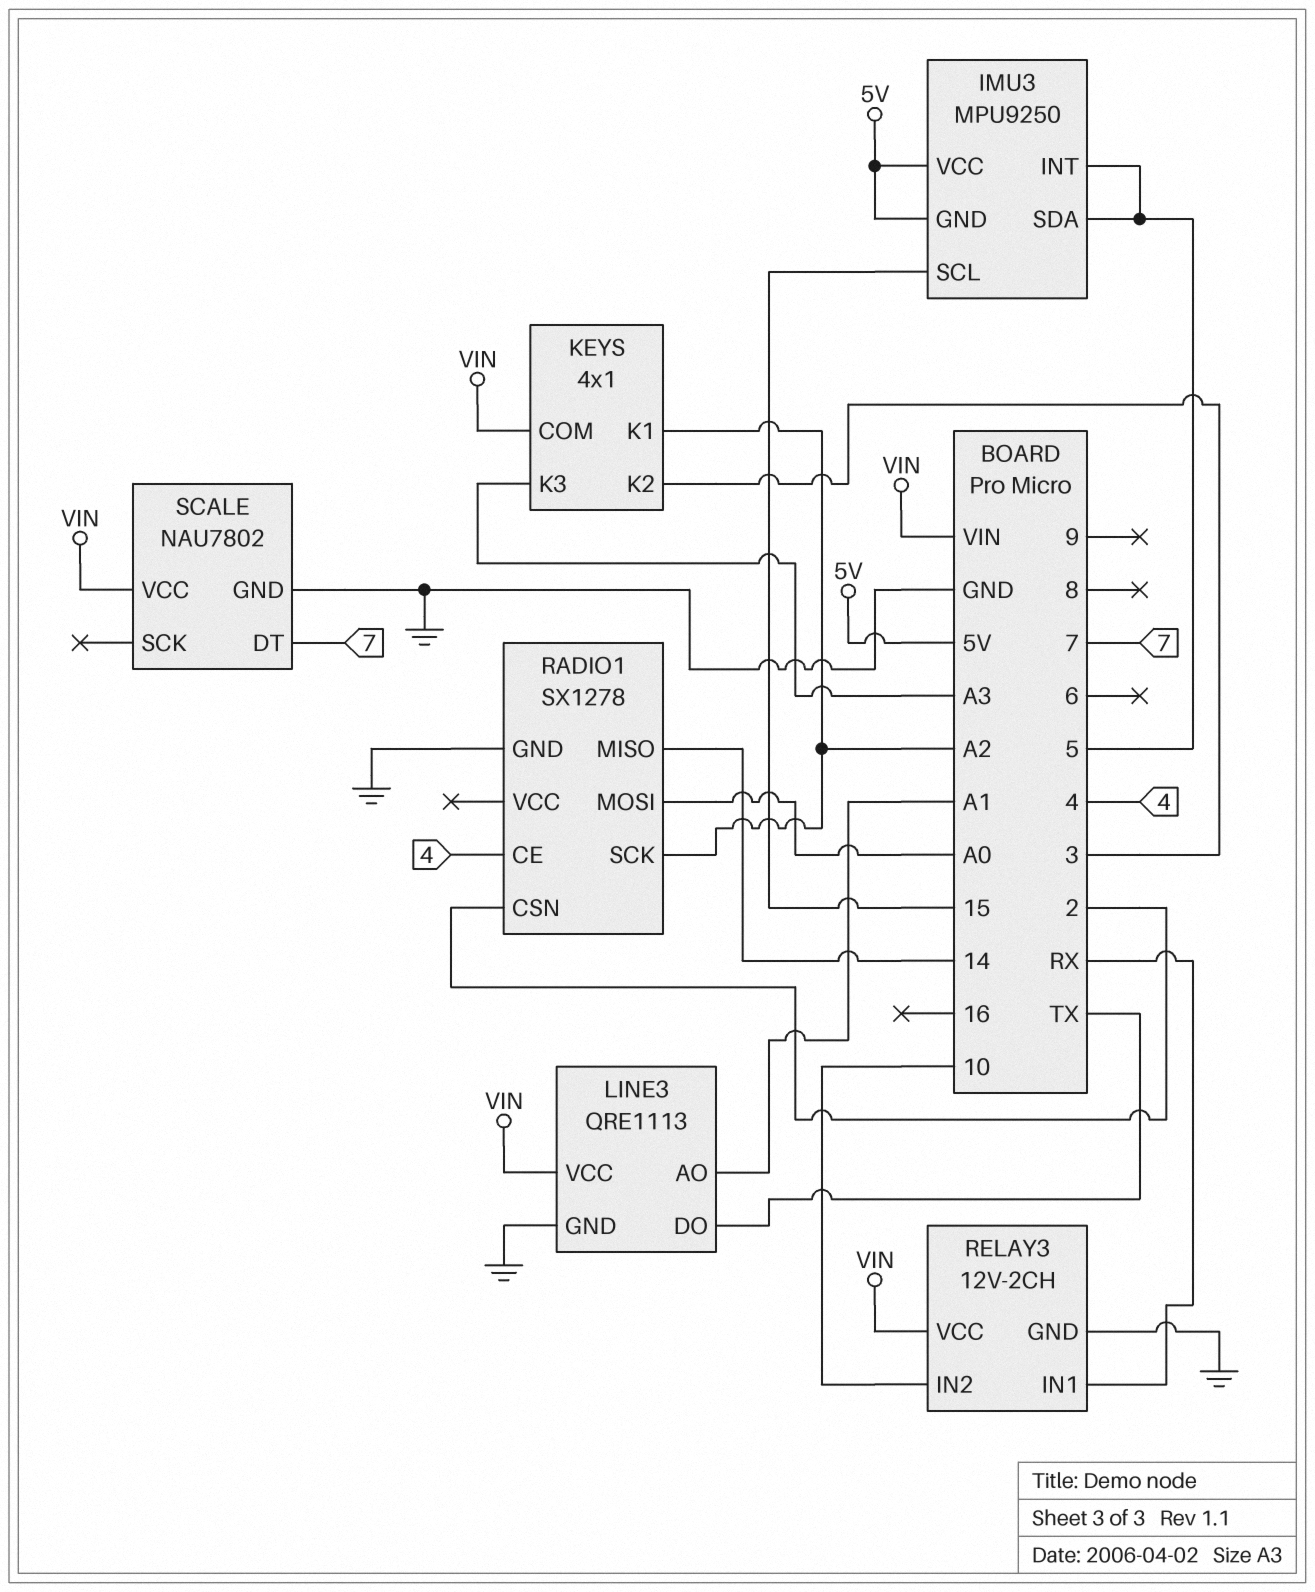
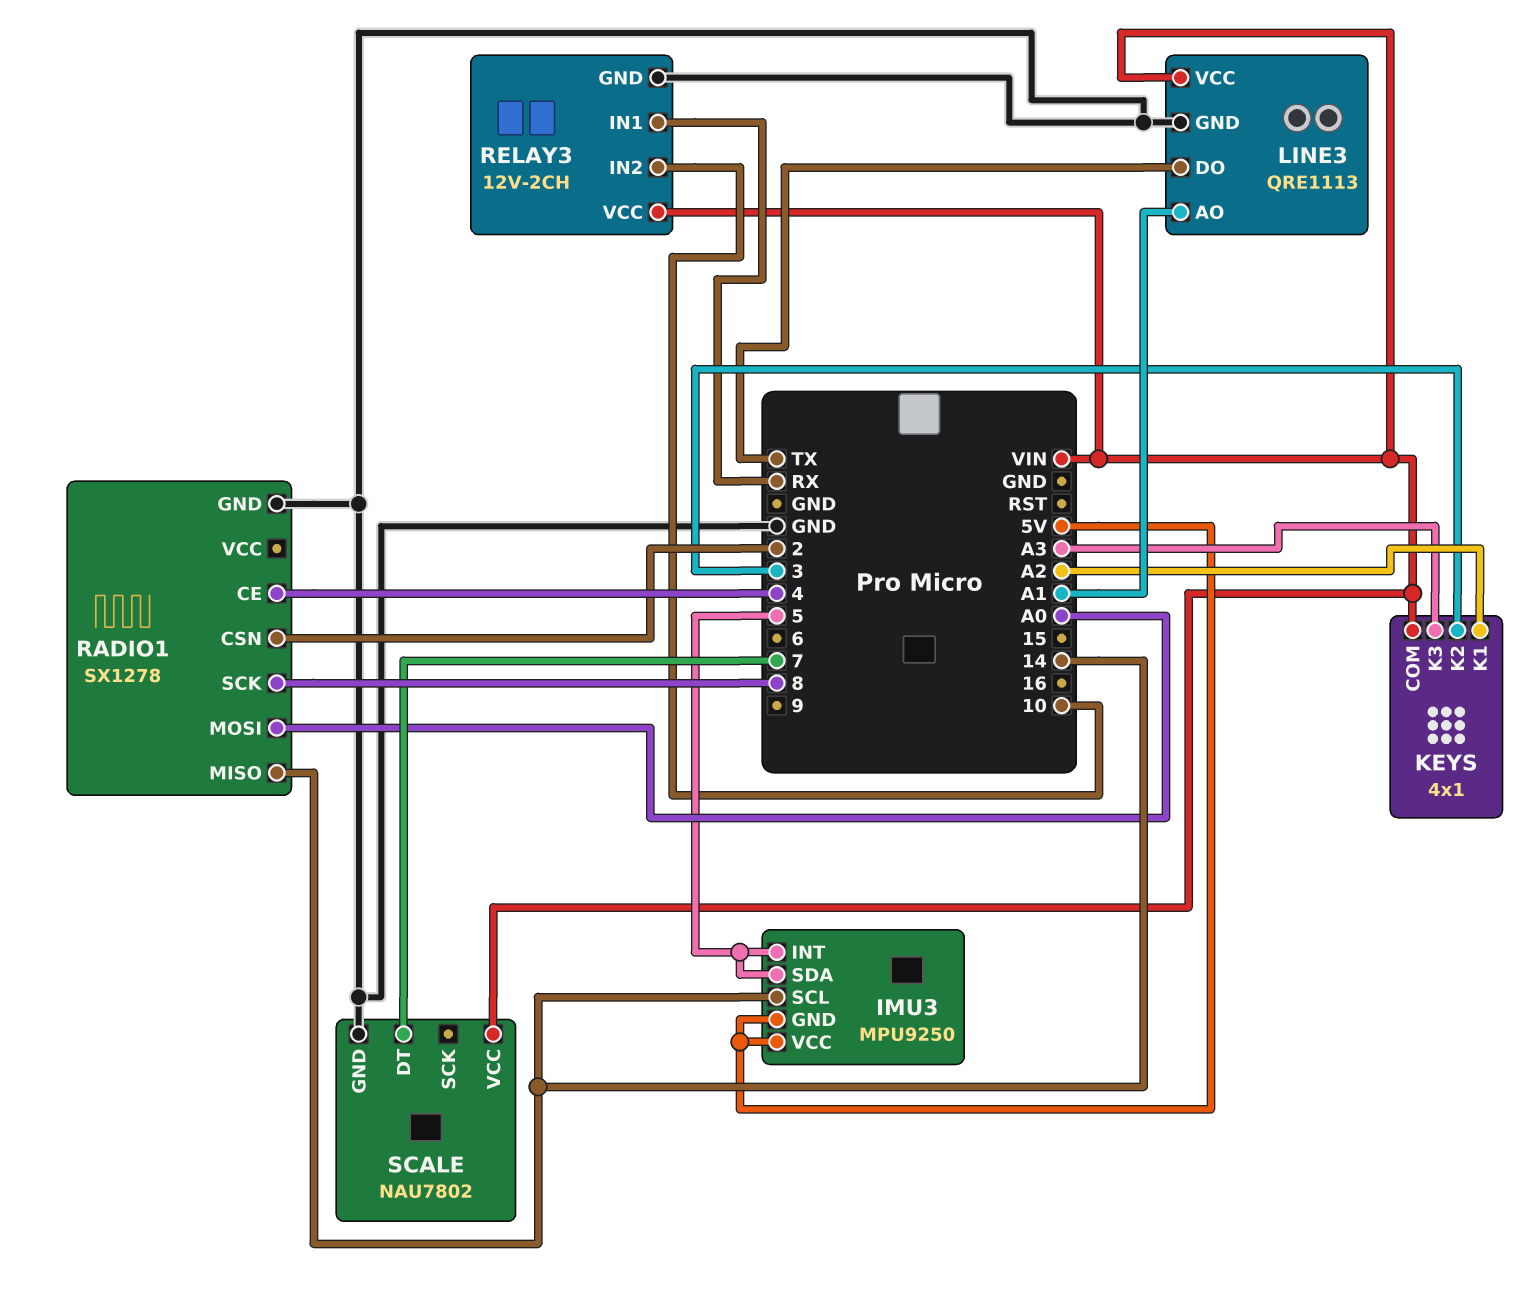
IMU3 pin SCL: 15 -> 14
RADIO1 pin SCK: A2 -> 8

